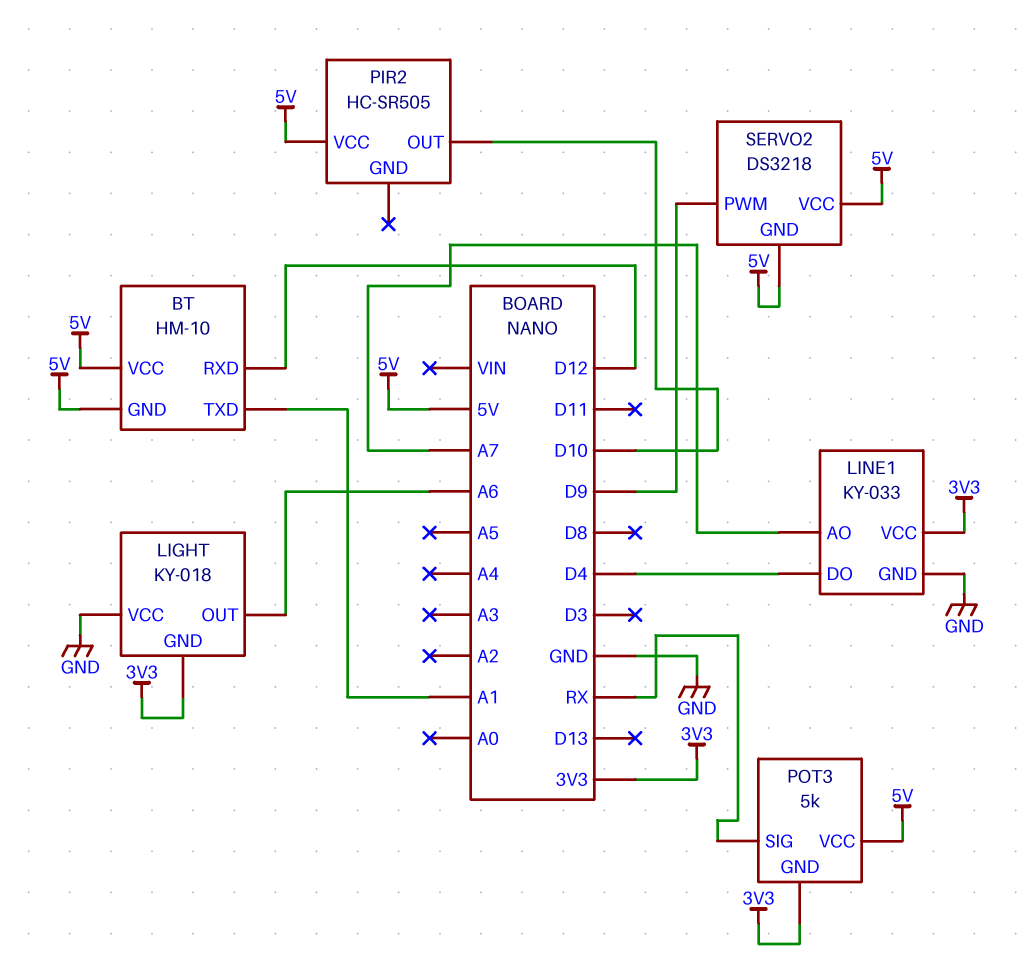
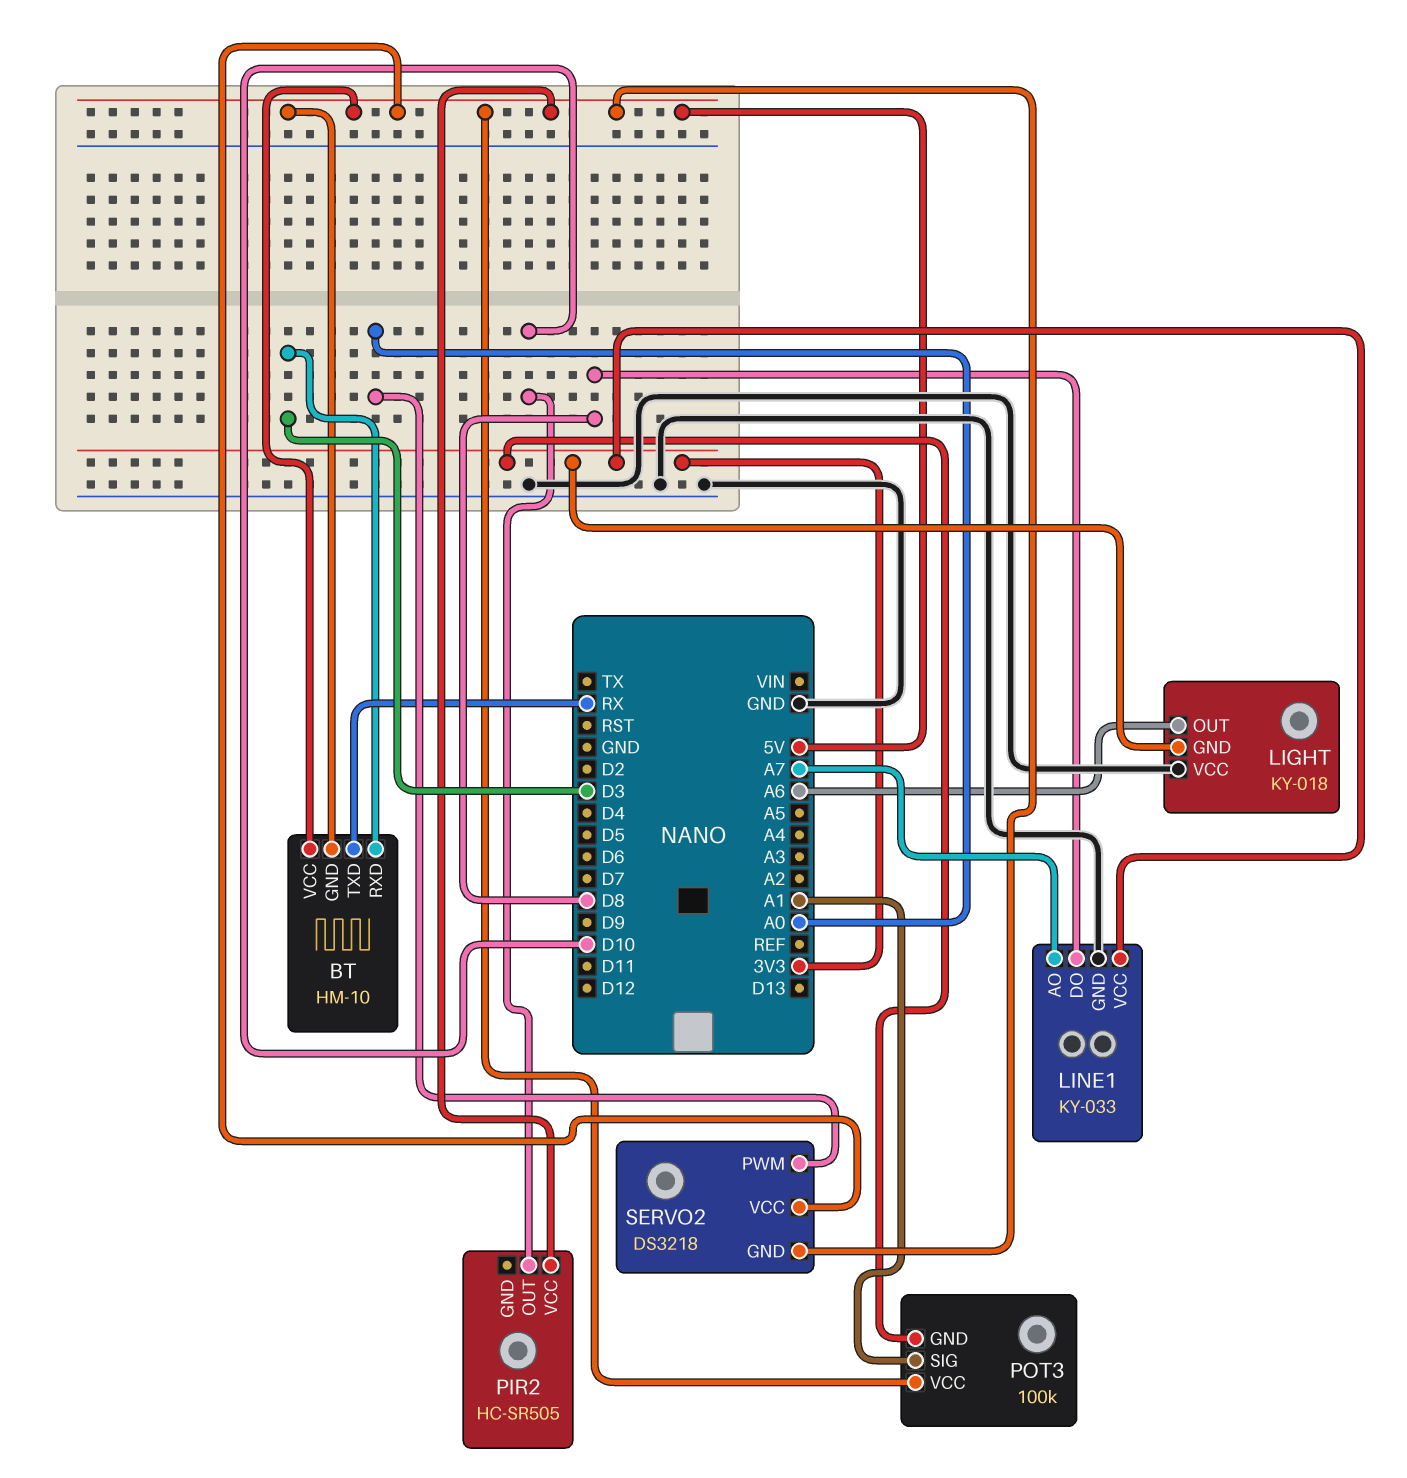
BT pin RXD: D12 -> D3
BT pin TXD: A1 -> RX
LINE1 pin DO: D4 -> D8
POT3: 5k -> 100k
POT3 pin SIG: RX -> A1
SERVO2 pin PWM: D9 -> A0

